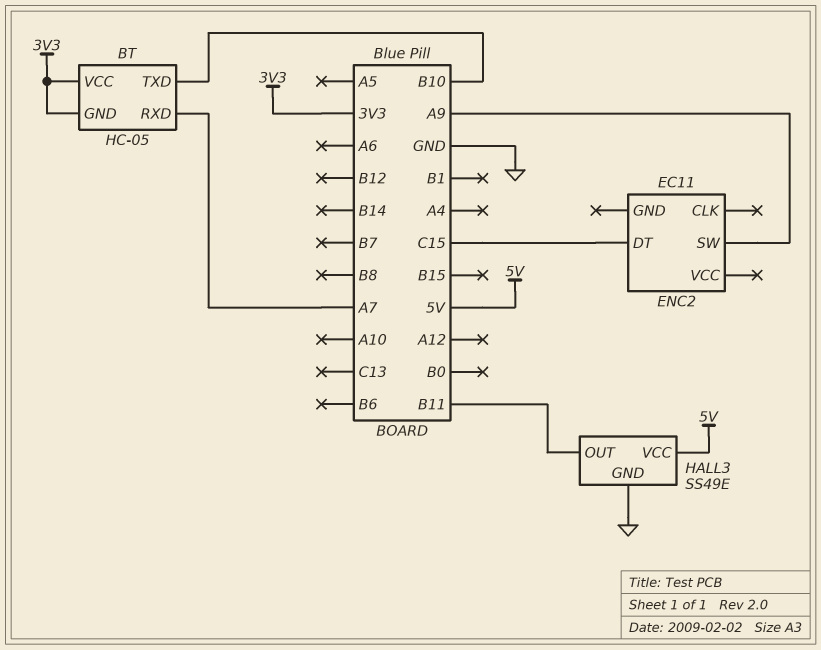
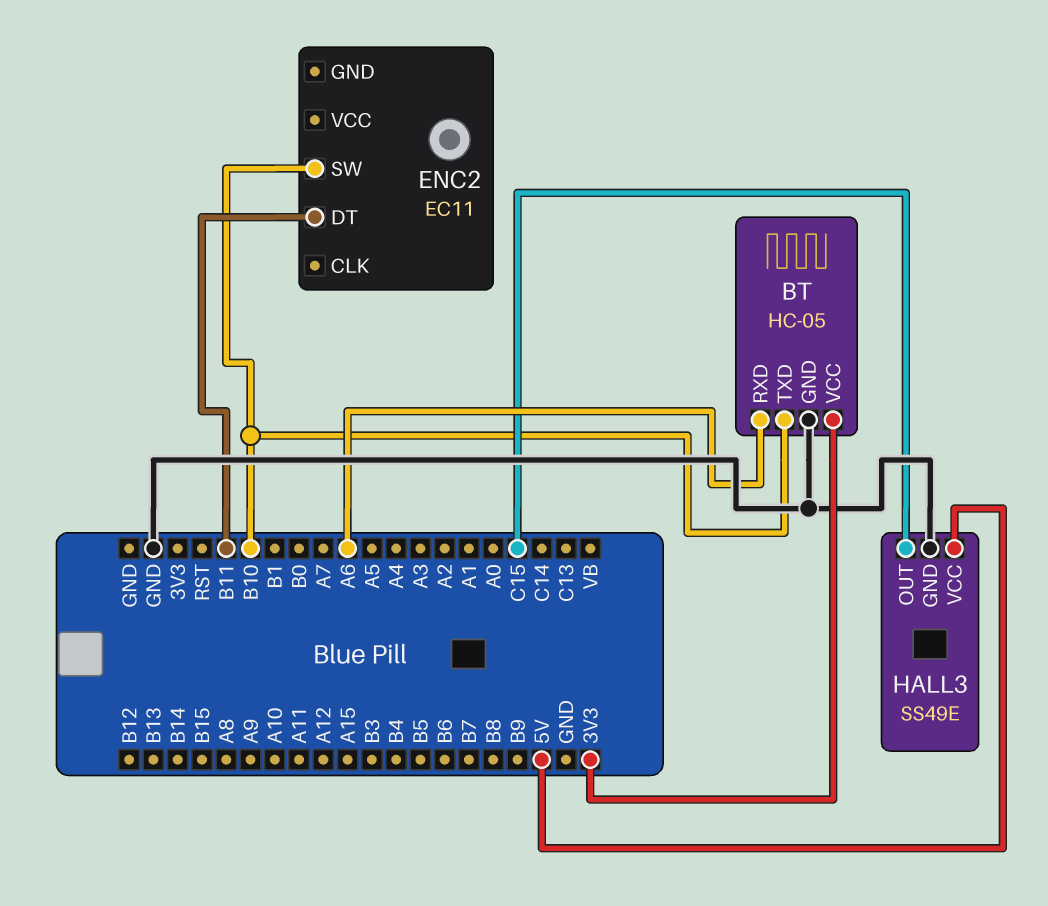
BT pin GND: 3V3 -> GND
BT pin RXD: A7 -> A6
ENC2 pin DT: C15 -> B11
ENC2 pin SW: A9 -> B10
HALL3 pin OUT: B11 -> C15

